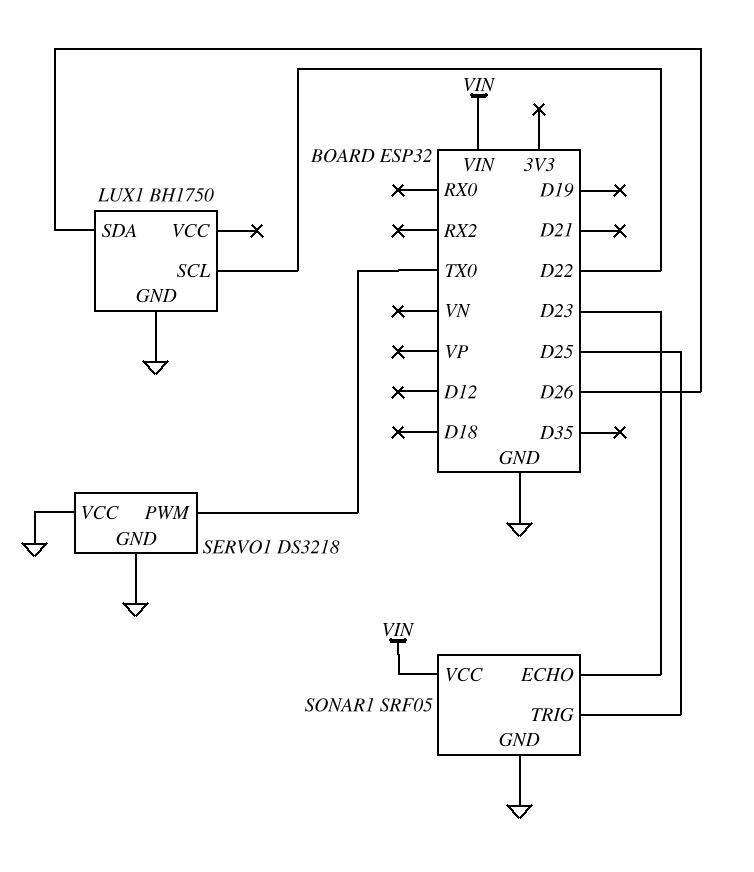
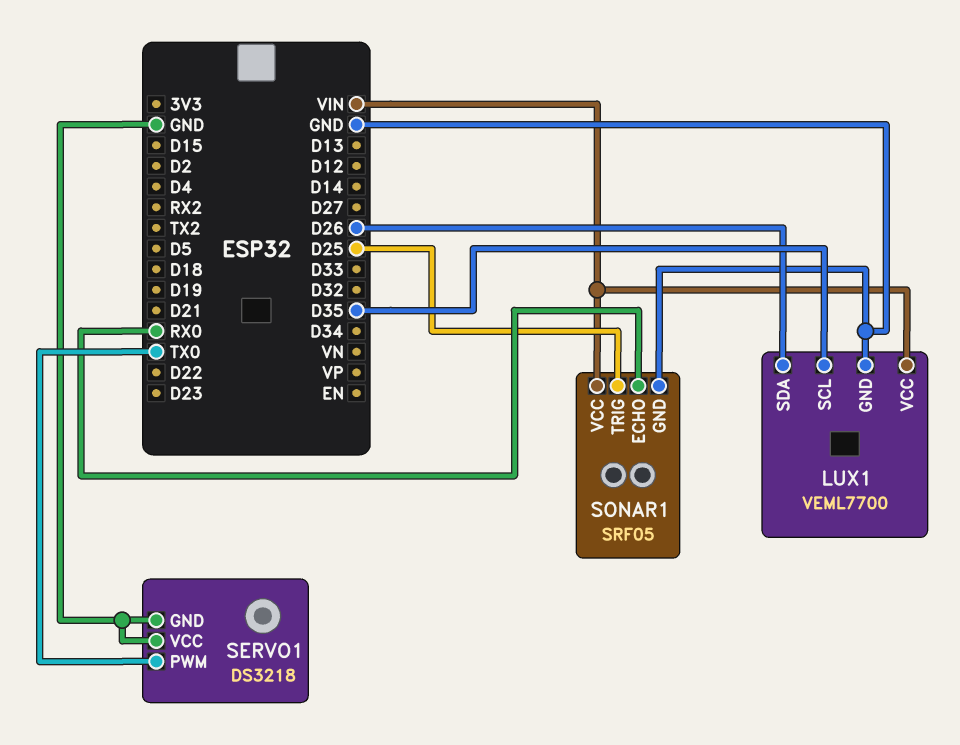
LUX1: BH1750 -> VEML7700
LUX1 pin SCL: D22 -> D35
LUX1 pin VCC: none -> VIN
SONAR1 pin ECHO: D23 -> RX0

